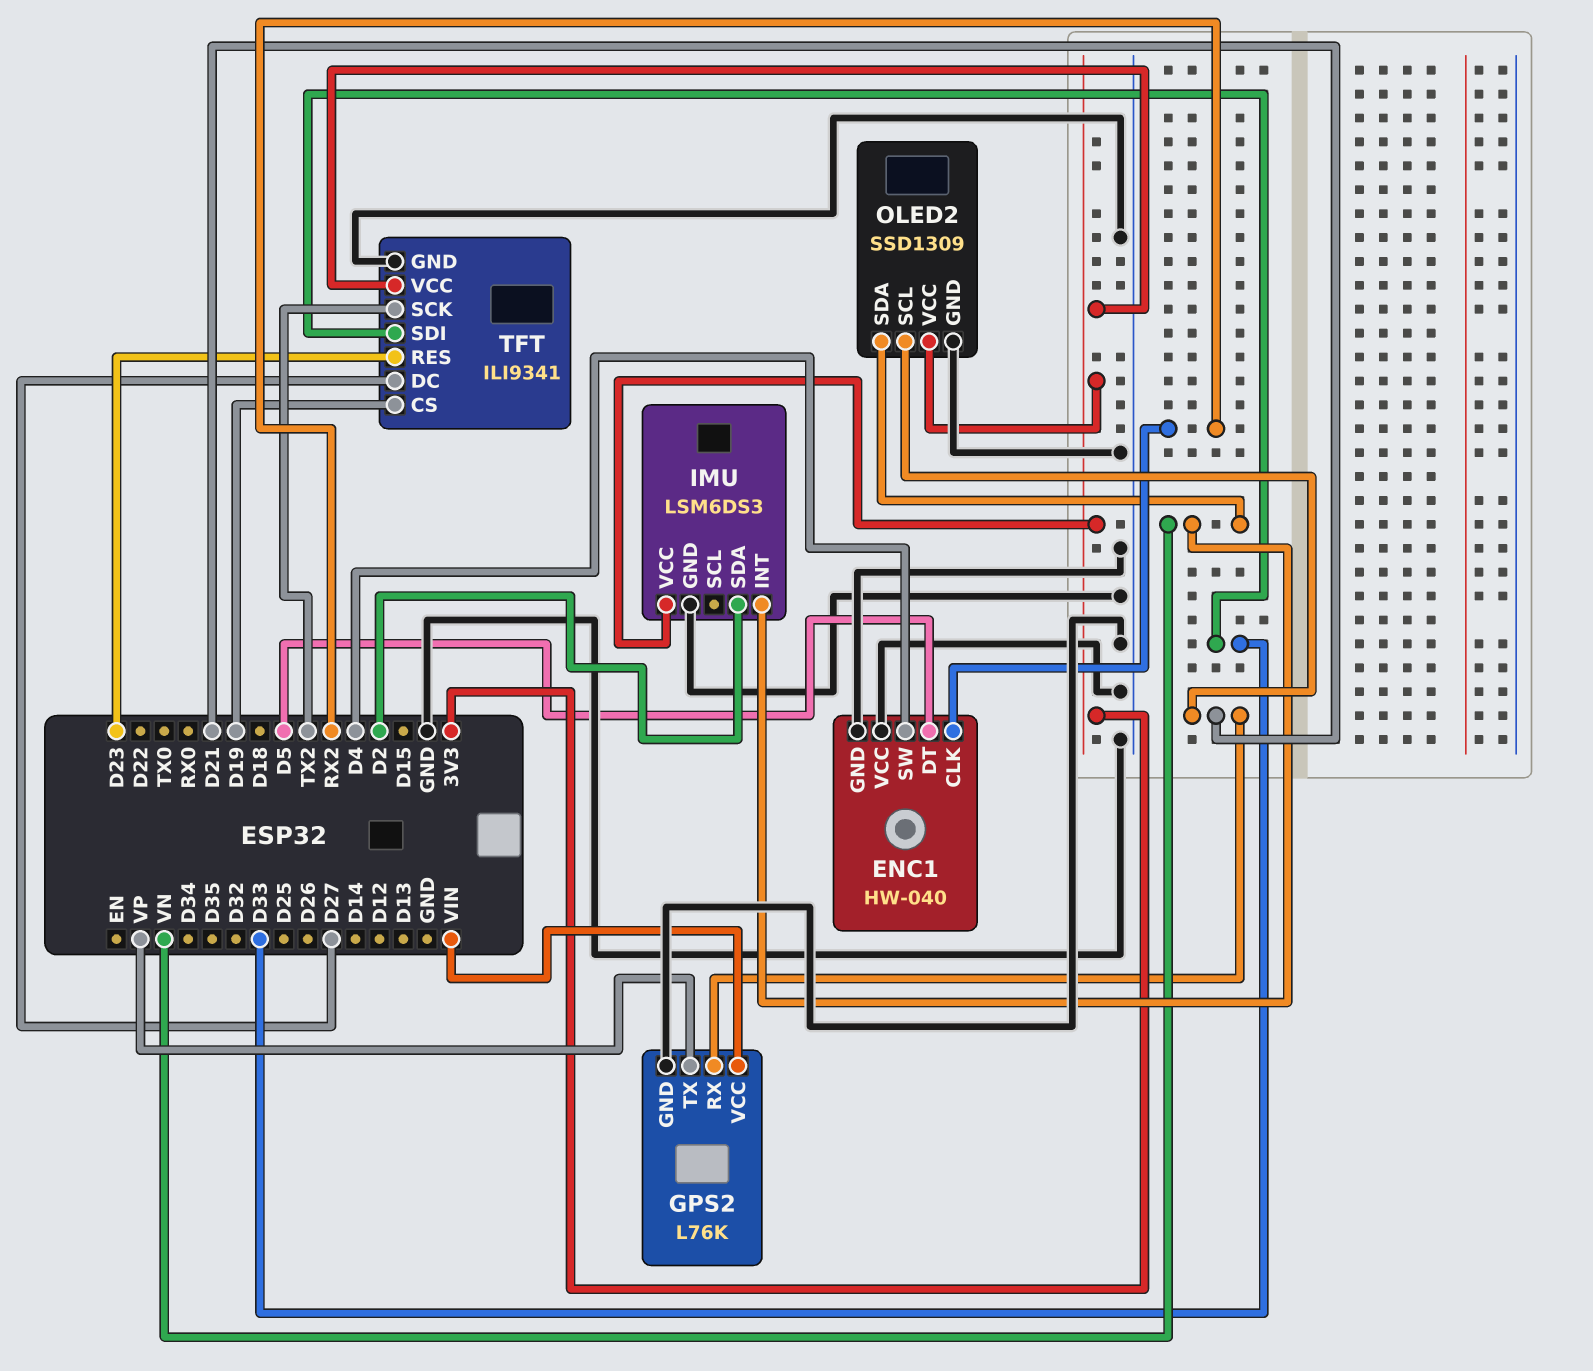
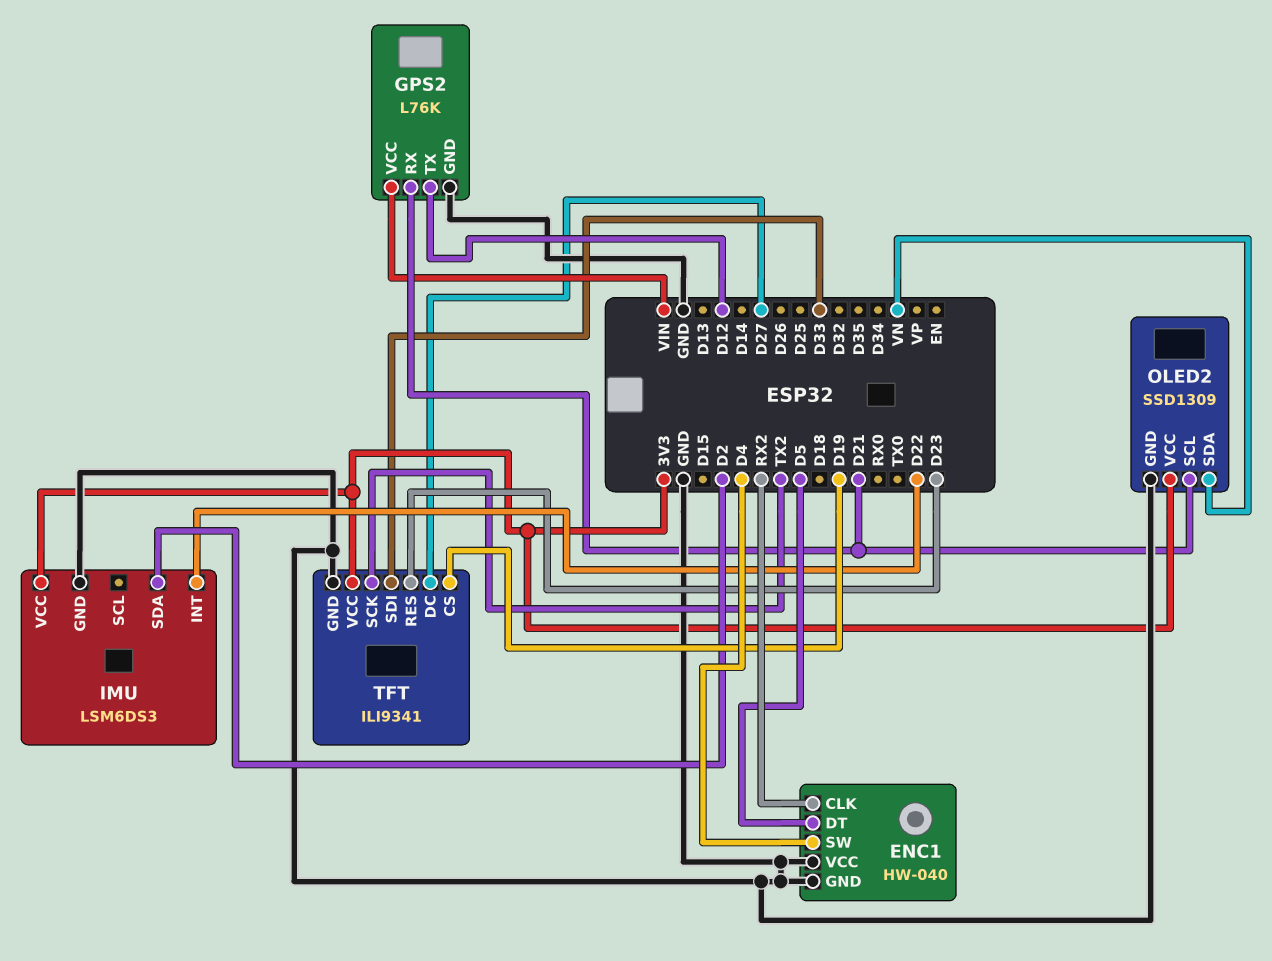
GPS2 pin TX: VP -> D12
IMU pin INT: VN -> D22

